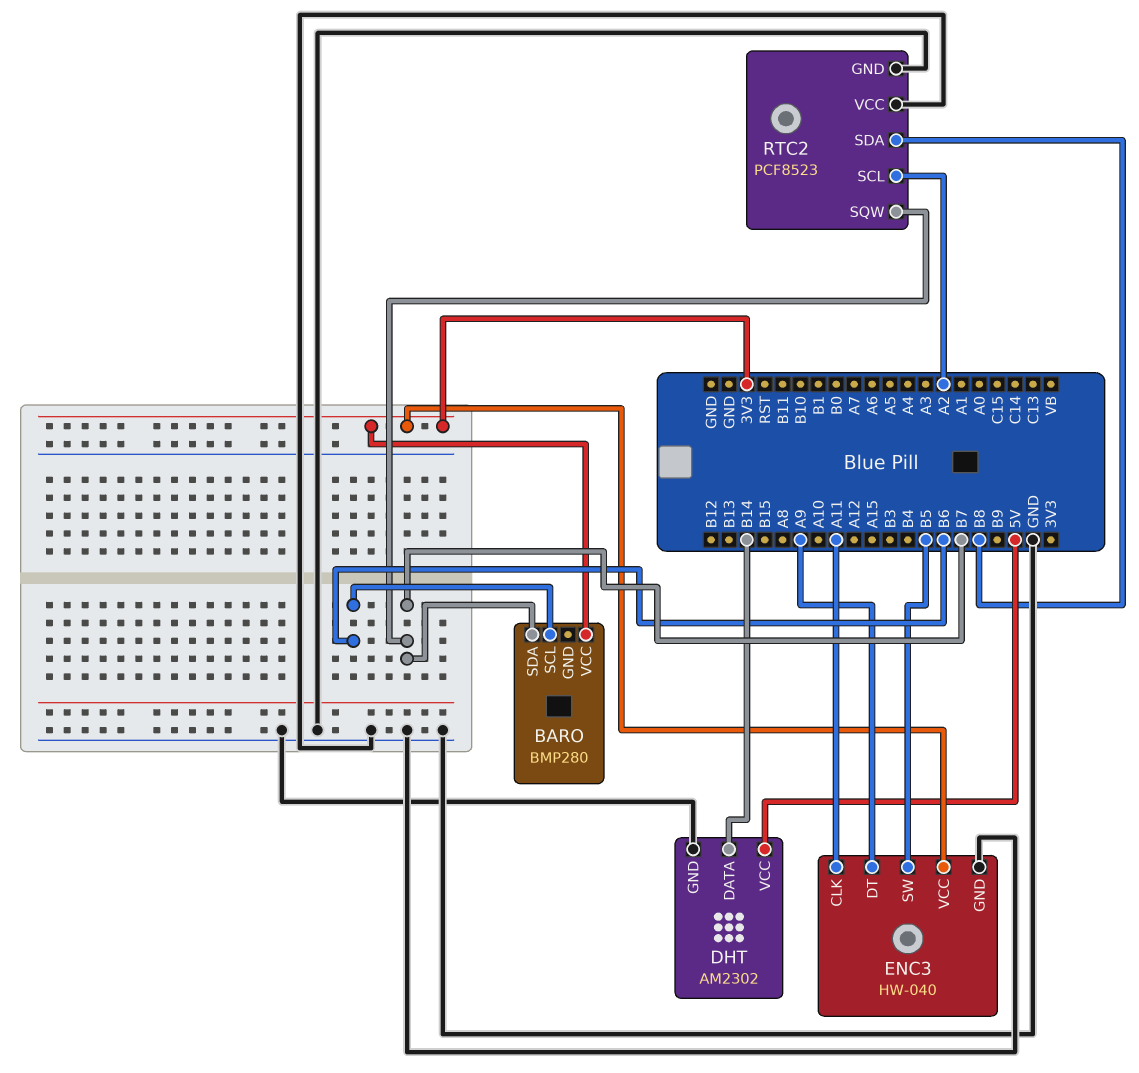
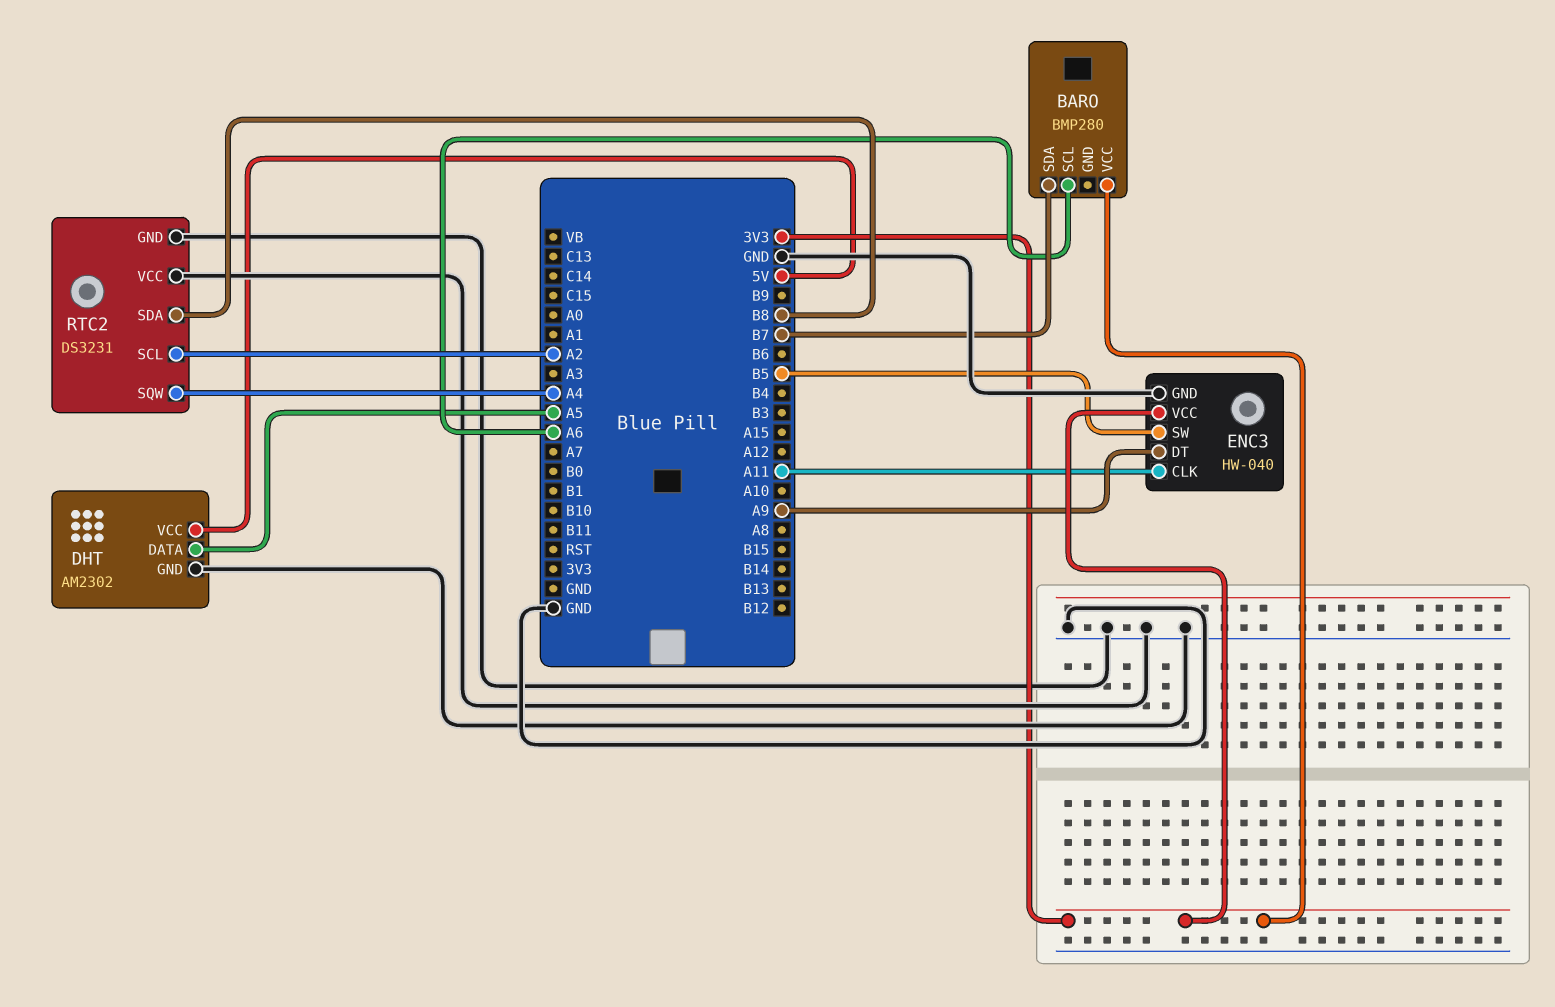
BARO pin SCL: B6 -> A6
DHT pin DATA: B14 -> A5
RTC2: PCF8523 -> DS3231
RTC2 pin SQW: B7 -> A4

